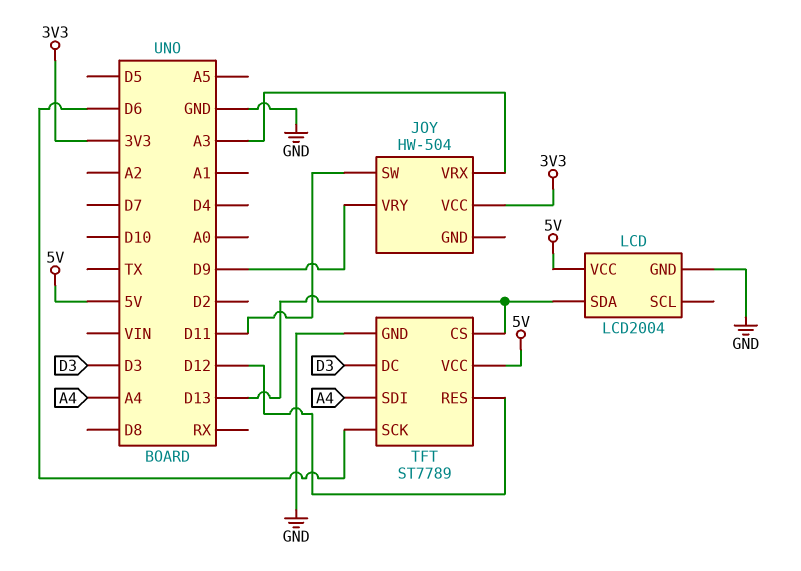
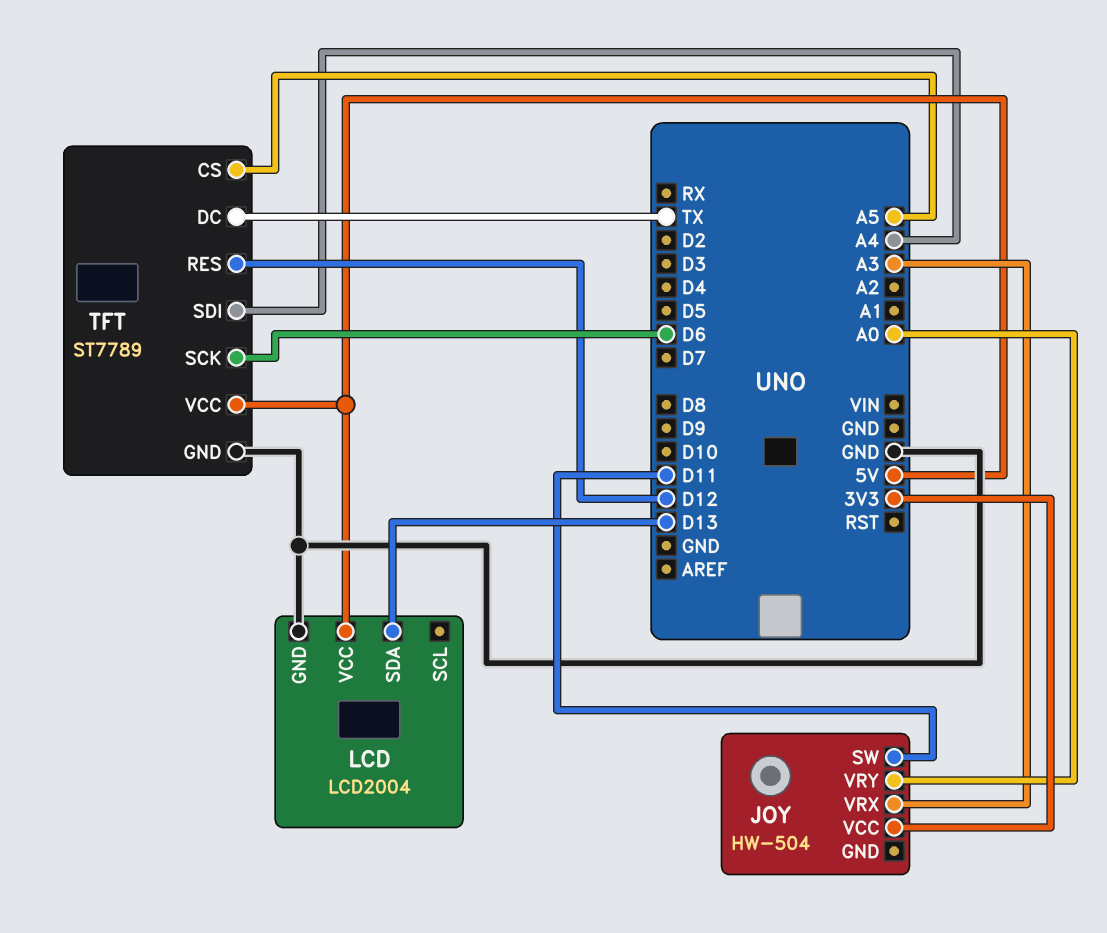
JOY pin VRY: D9 -> A0
TFT pin CS: D13 -> A5
TFT pin DC: D3 -> TX

